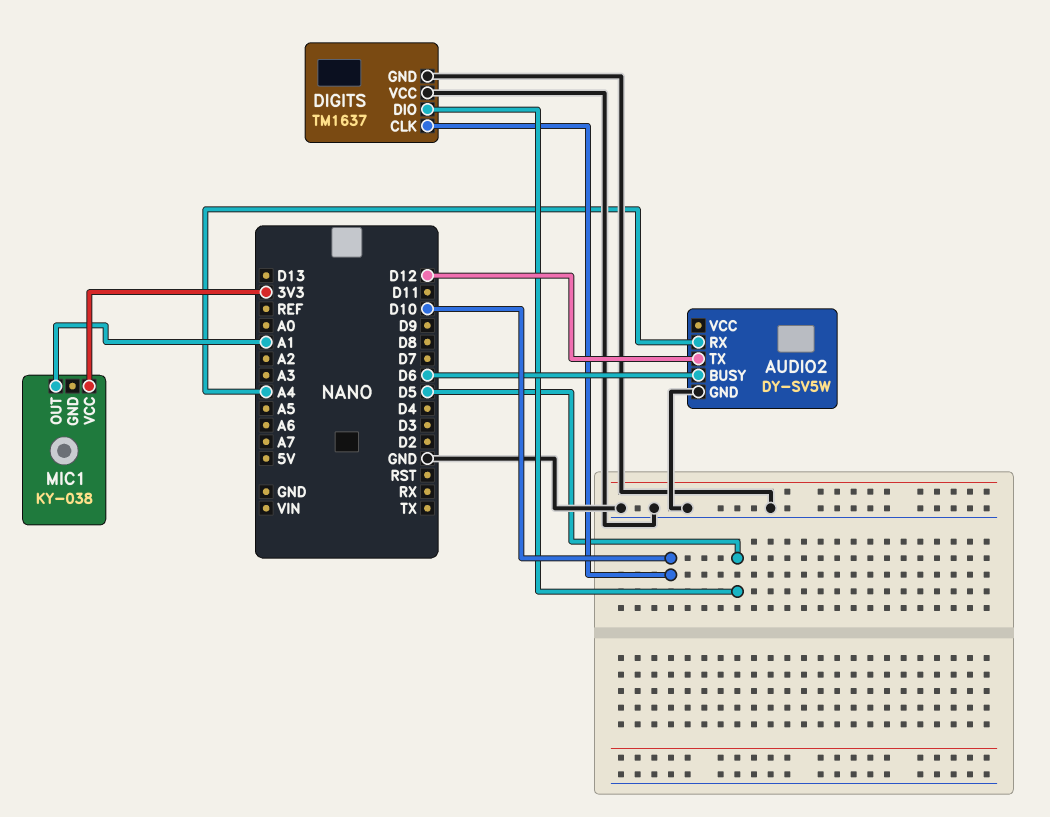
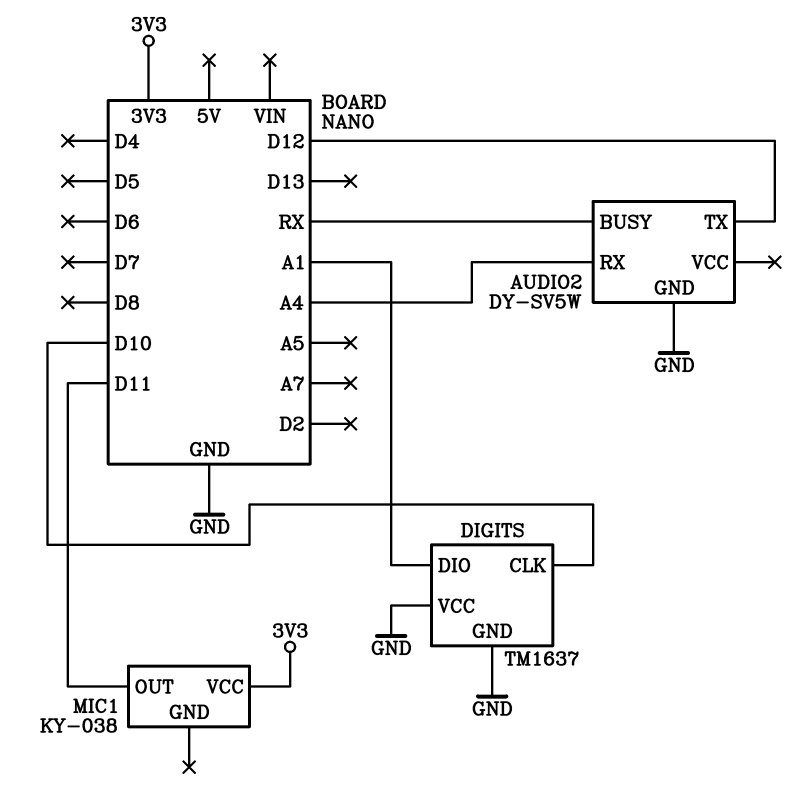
AUDIO2 pin BUSY: D6 -> RX
DIGITS pin DIO: D5 -> A1
MIC1 pin OUT: A1 -> D11

